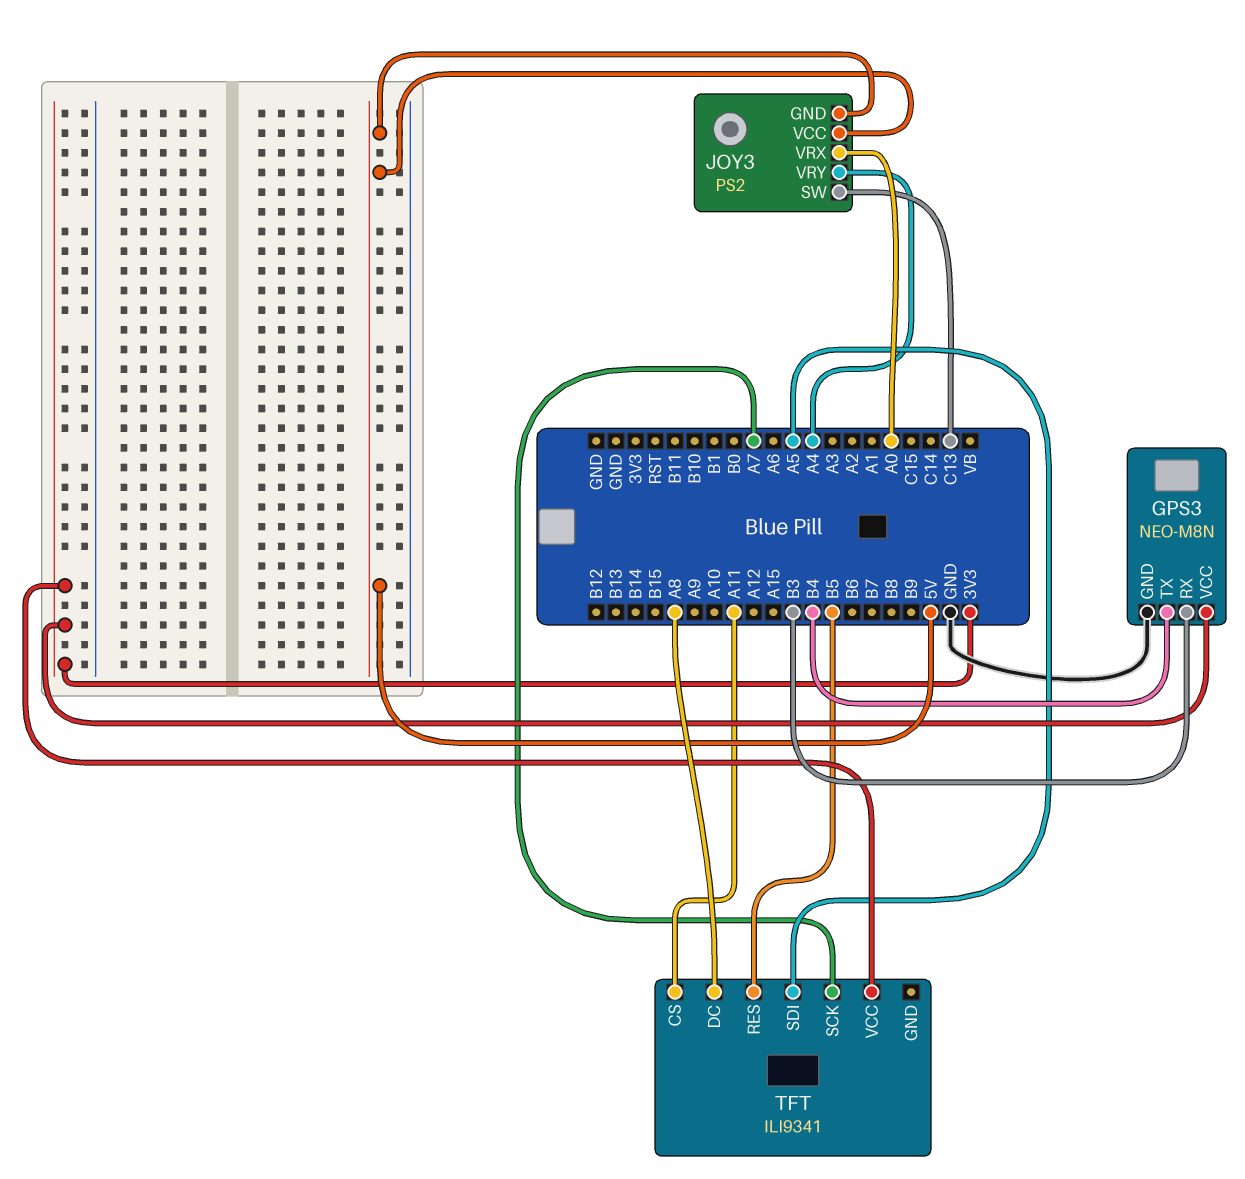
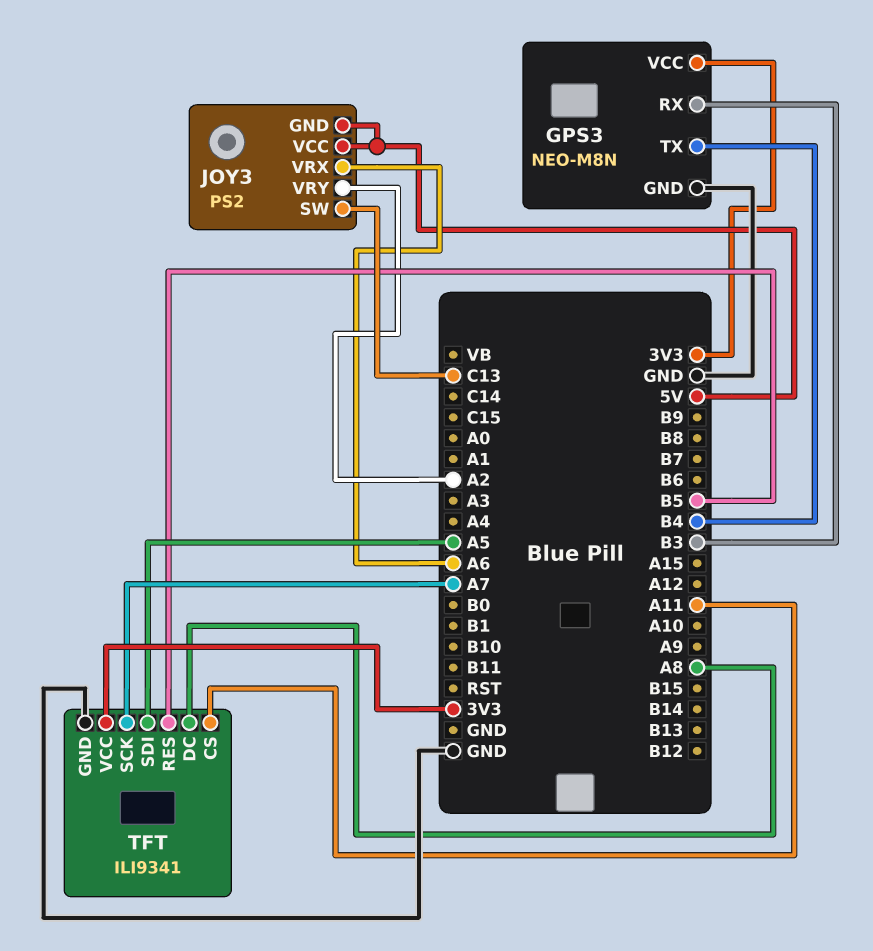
JOY3 pin VRX: A0 -> A6
JOY3 pin VRY: A4 -> A2
TFT pin GND: none -> GND

